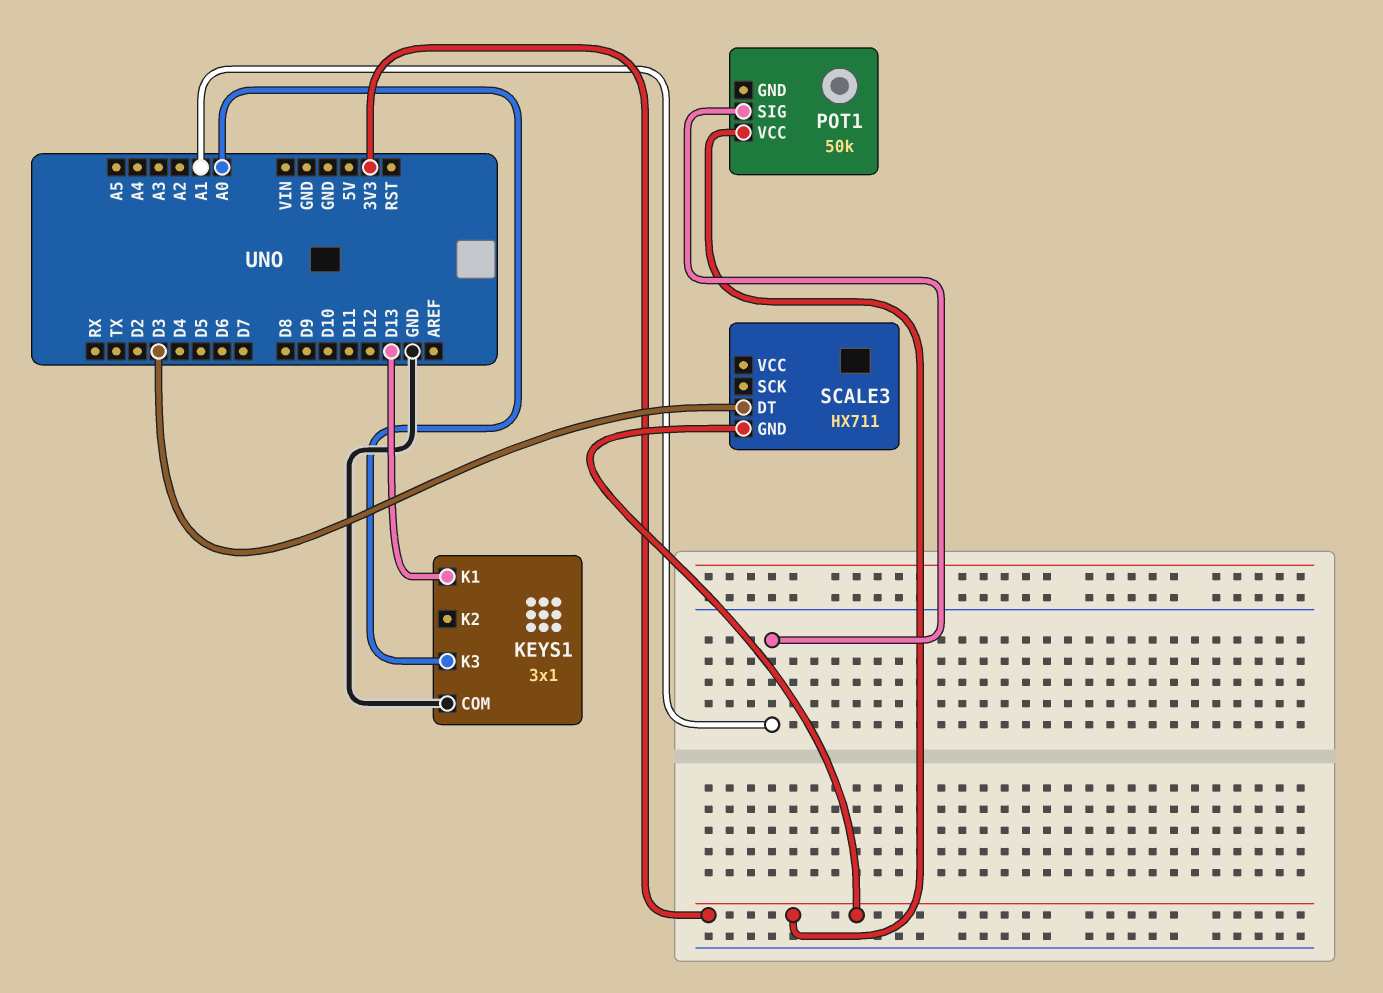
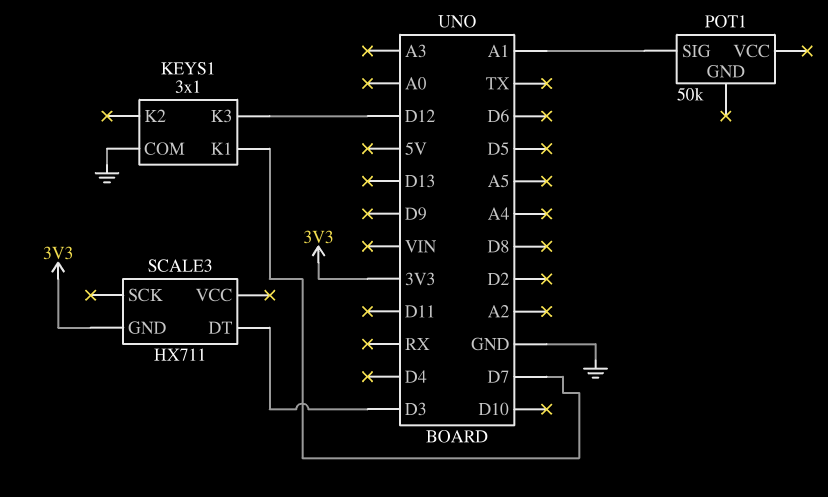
KEYS1 pin K1: D13 -> D7
KEYS1 pin K3: A0 -> D12
POT1 pin VCC: 3V3 -> none

